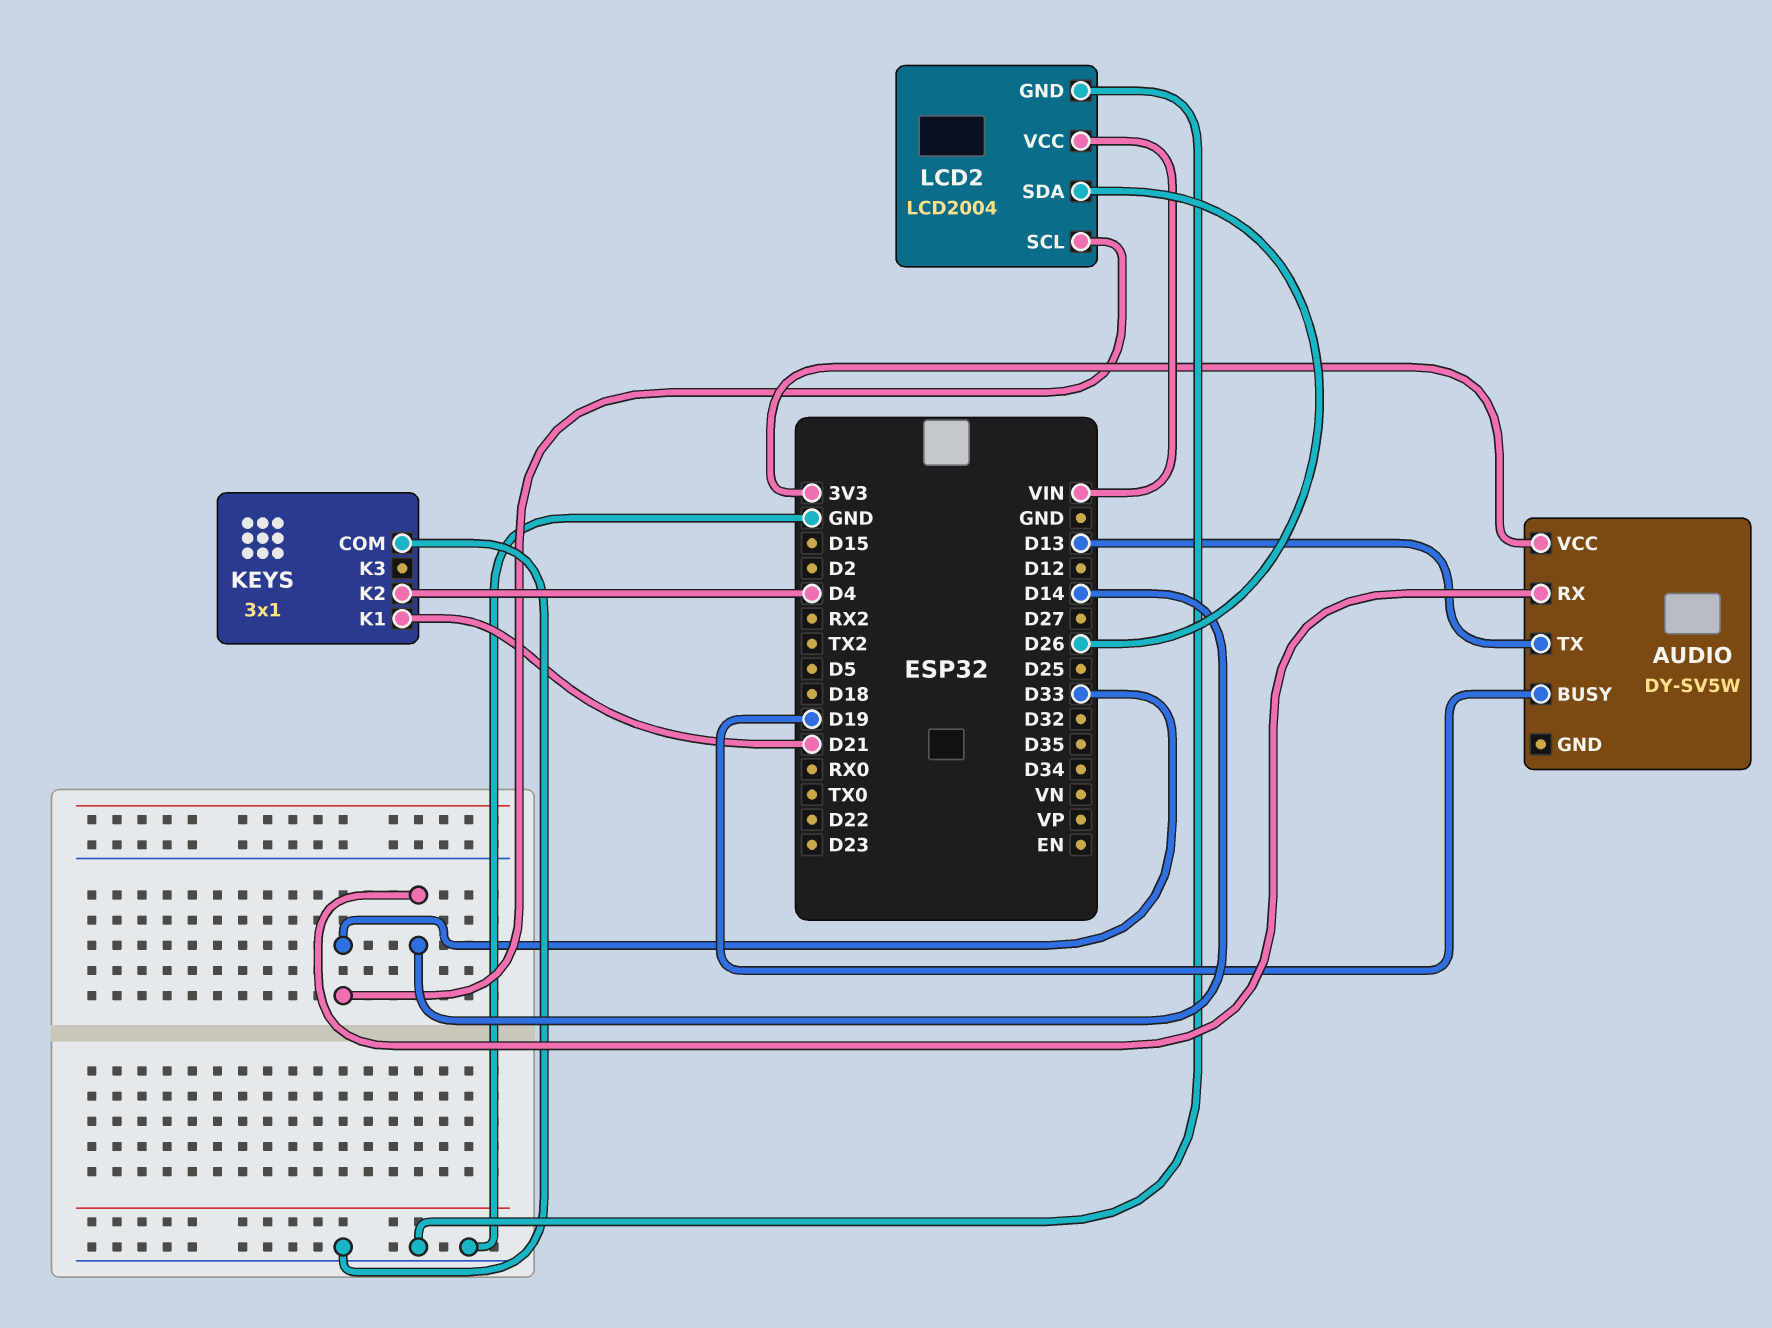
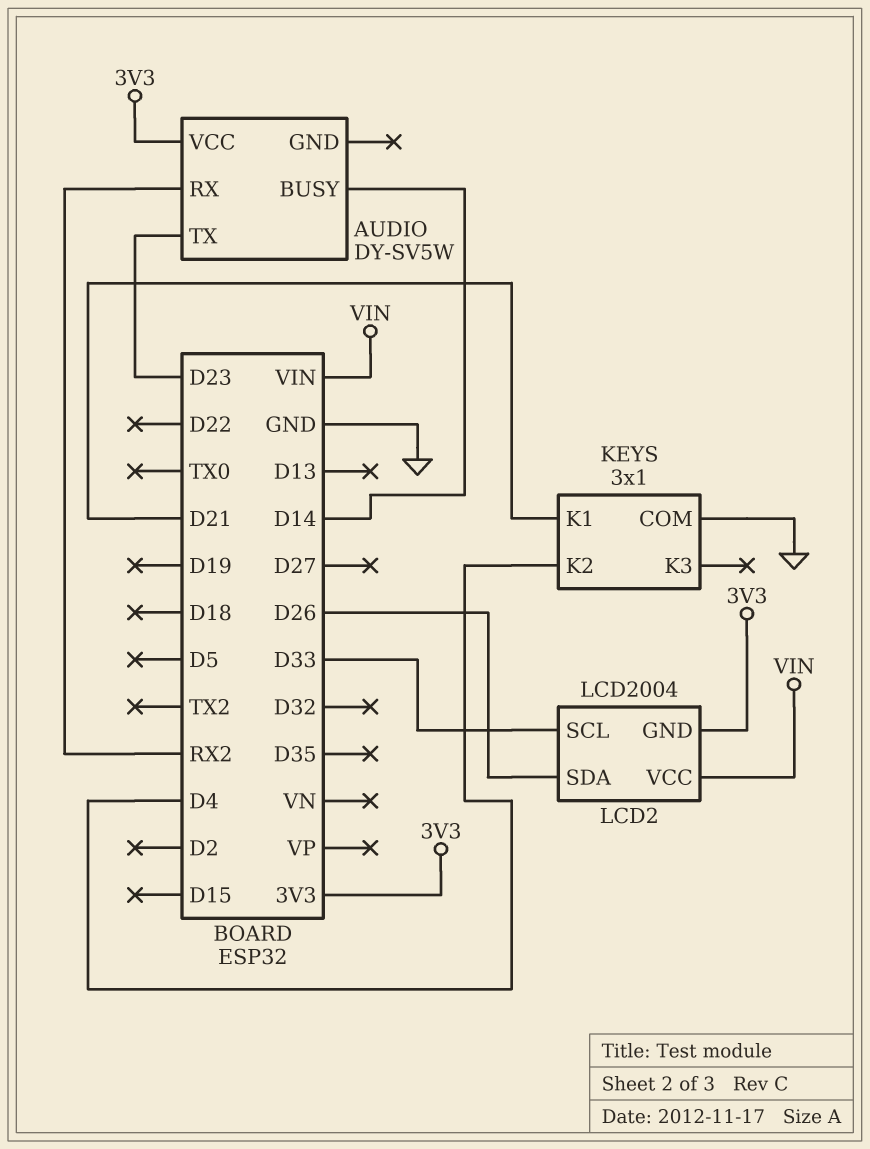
AUDIO pin BUSY: D19 -> D14
AUDIO pin RX: D14 -> RX2
AUDIO pin TX: D13 -> D23
LCD2 pin GND: GND -> 3V3

